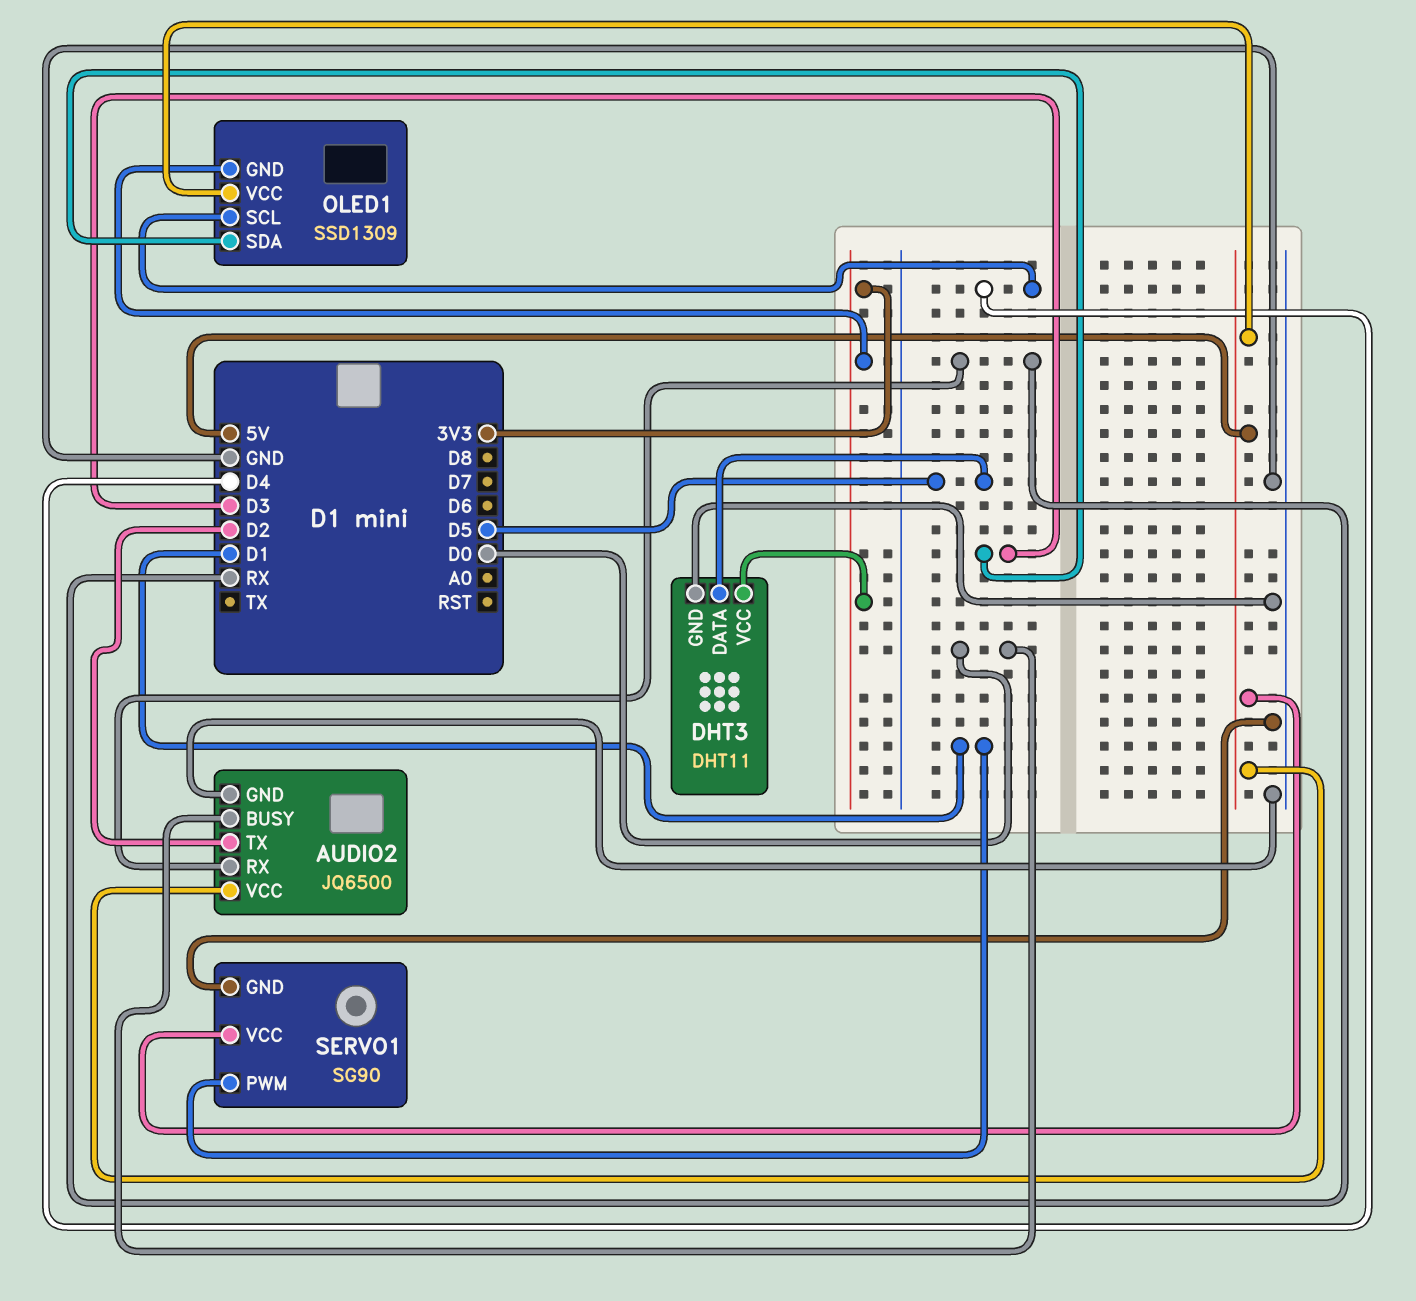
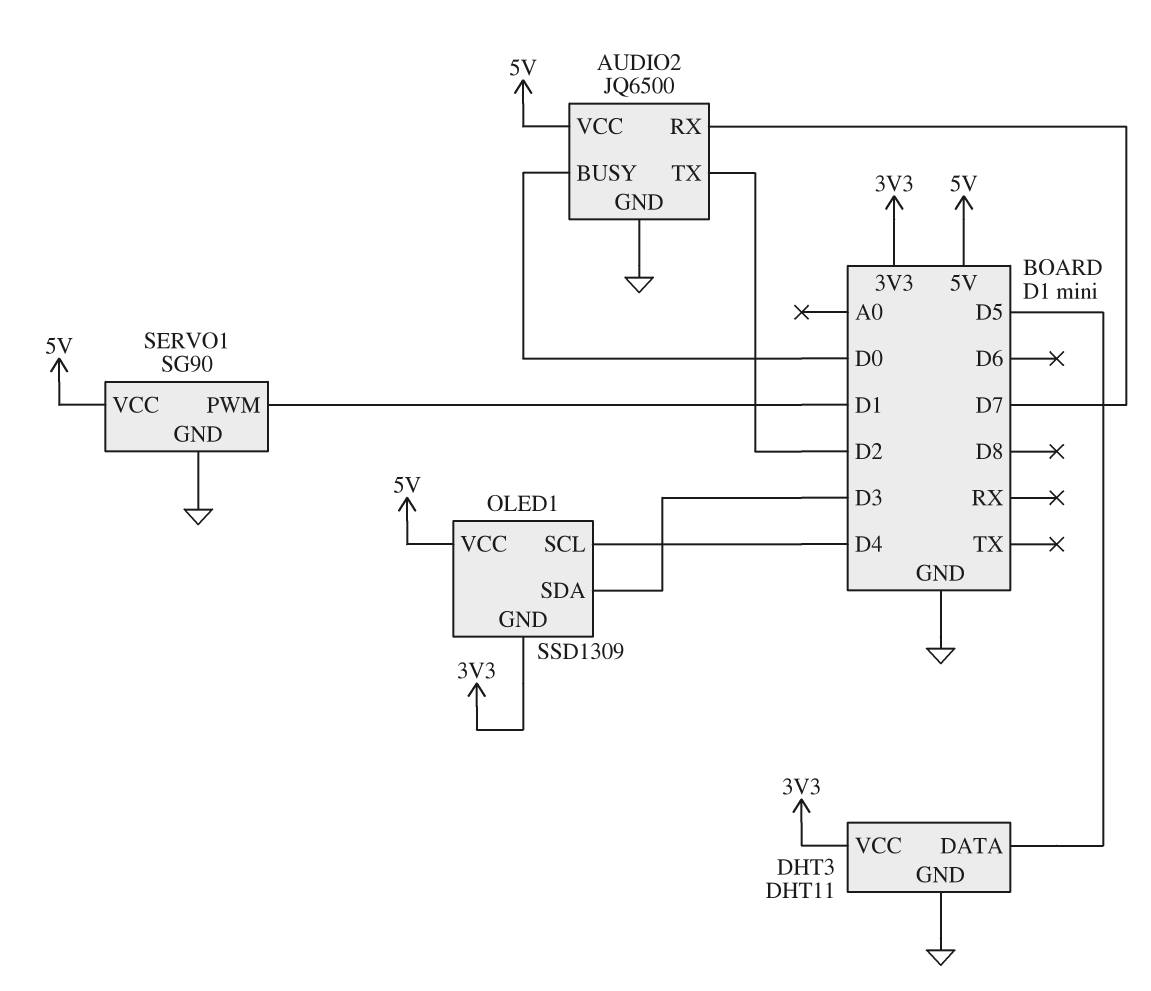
AUDIO2 pin RX: RX -> D7

